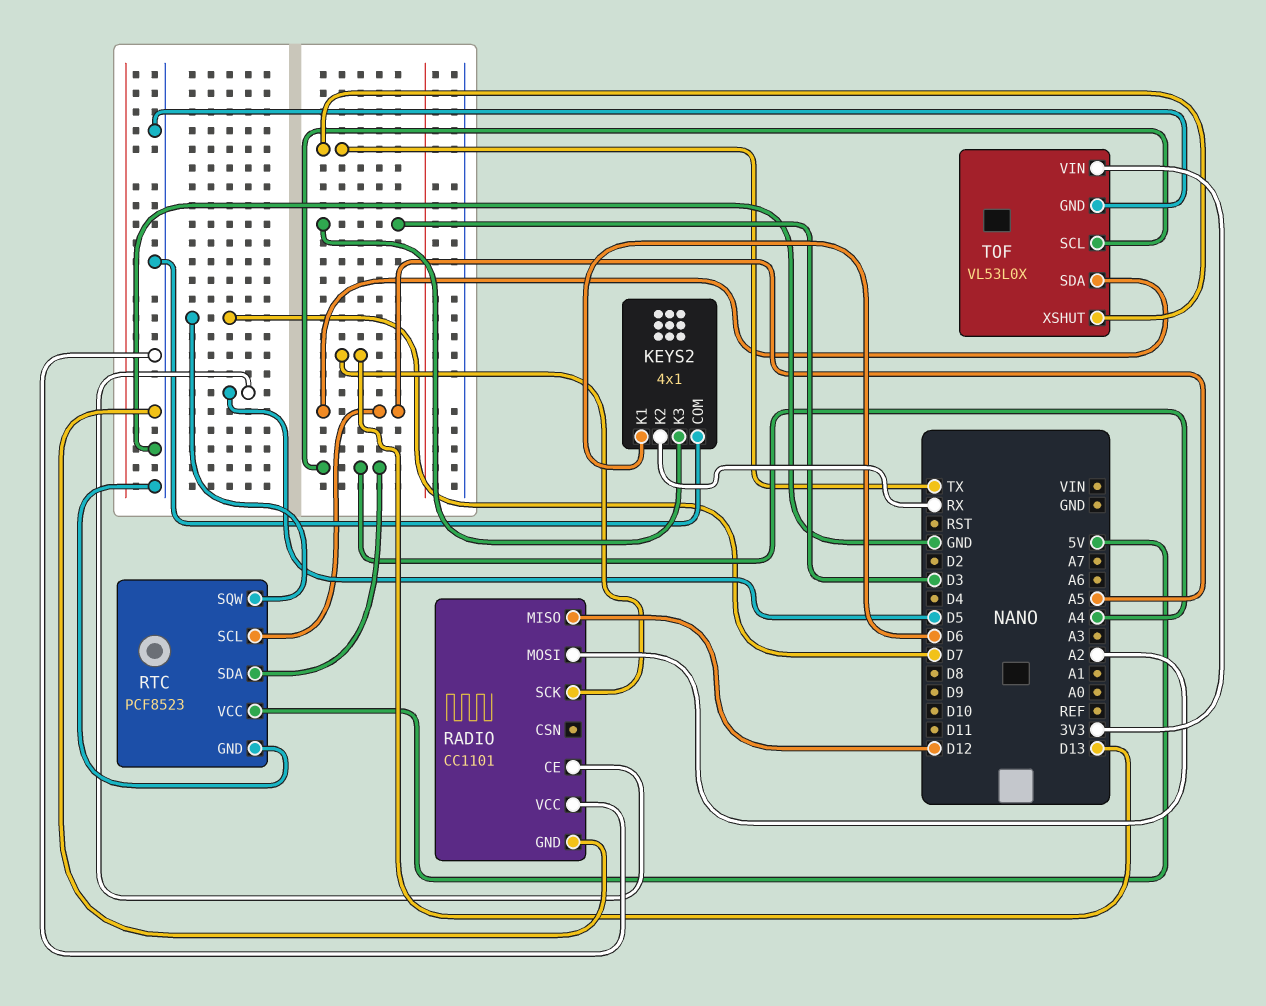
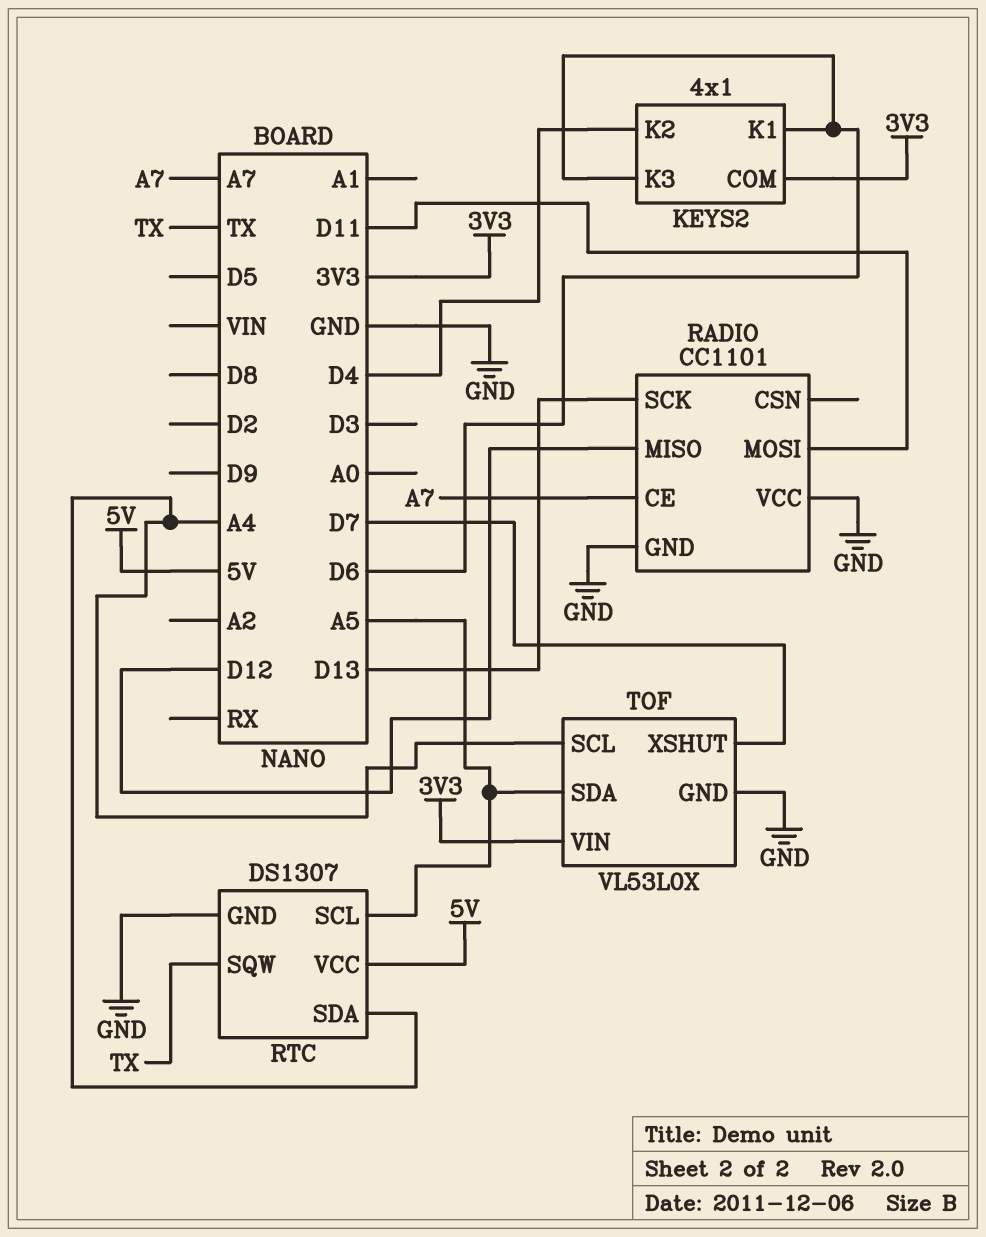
KEYS2 pin COM: GND -> 3V3
KEYS2 pin K2: RX -> D4
KEYS2 pin K3: D3 -> D6
RADIO pin CE: D5 -> A7
RADIO pin MOSI: A2 -> D11
RTC: PCF8523 -> DS1307
RTC pin SQW: D7 -> TX
TOF pin XSHUT: TX -> D7

